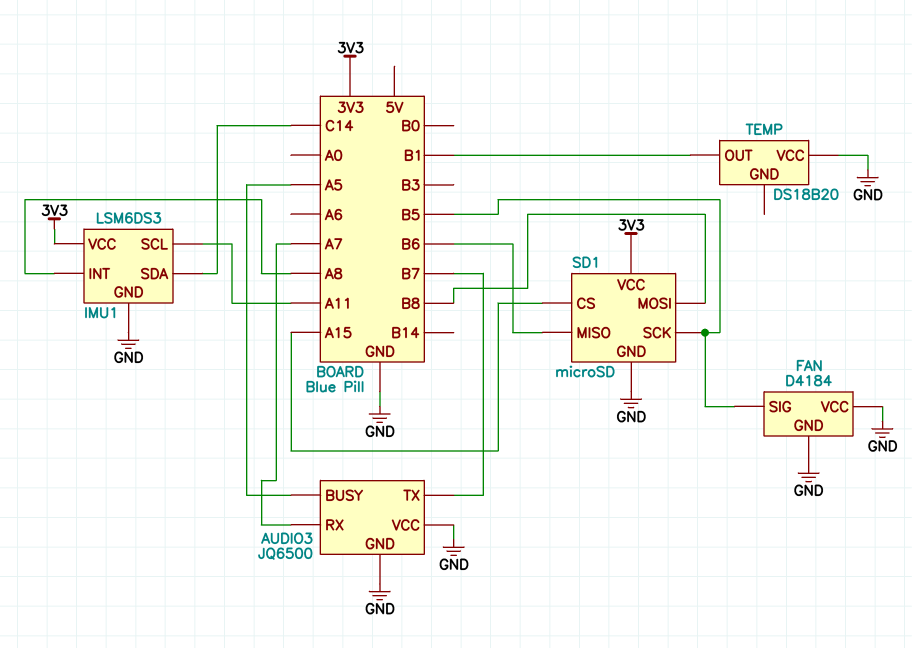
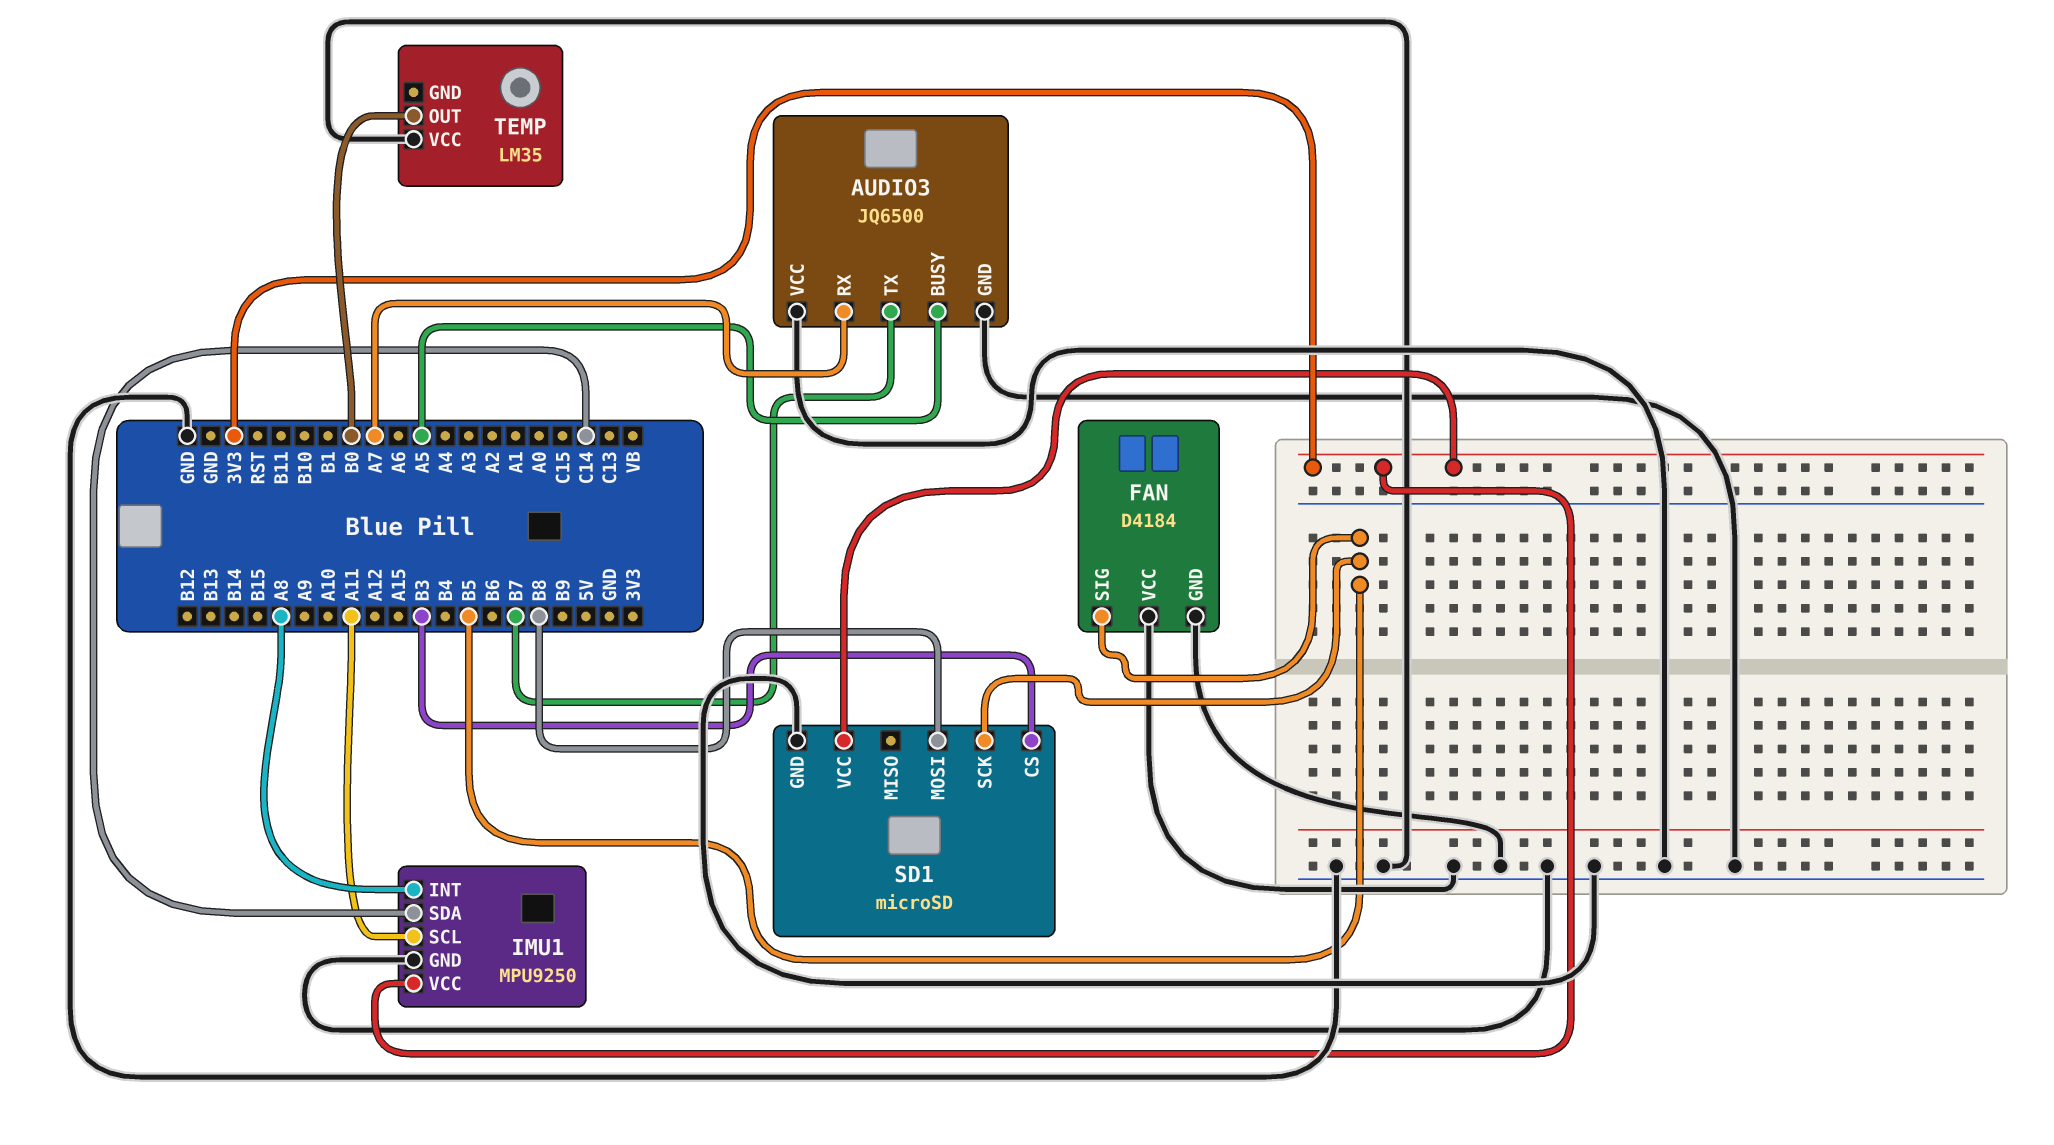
IMU1: LSM6DS3 -> MPU9250
SD1 pin CS: A15 -> B3
SD1 pin MISO: B6 -> none
TEMP: DS18B20 -> LM35
TEMP pin OUT: B1 -> B0

